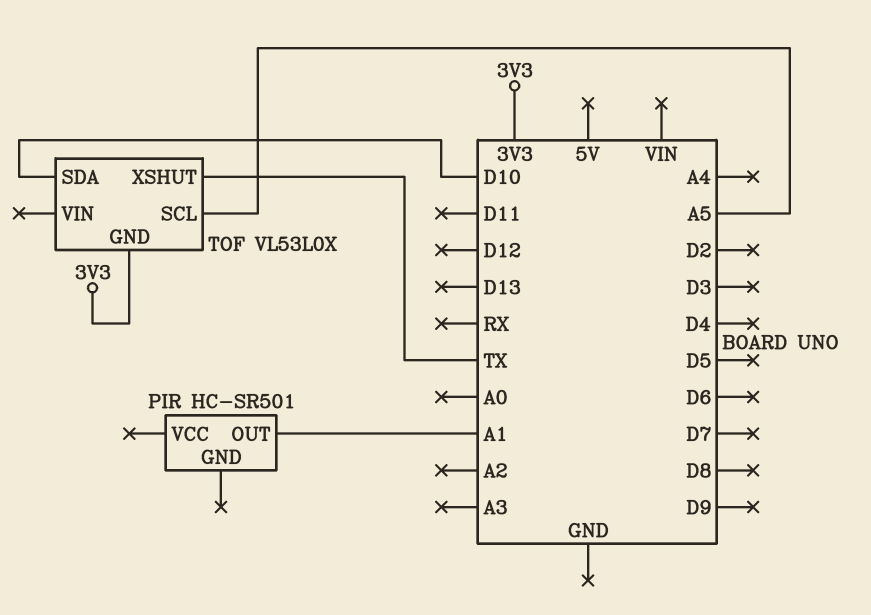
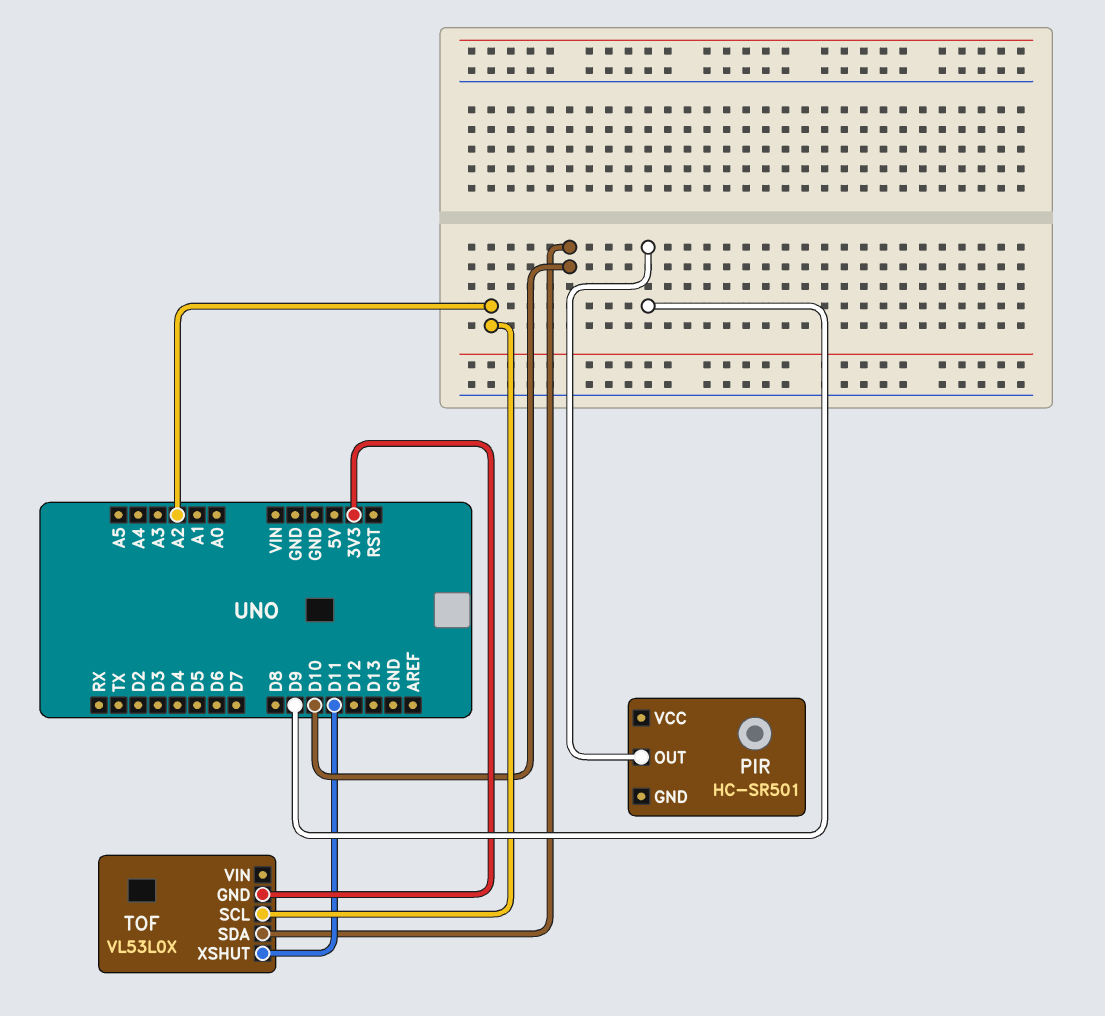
PIR pin OUT: A1 -> D9
TOF pin SCL: A5 -> A2
TOF pin XSHUT: TX -> D11

